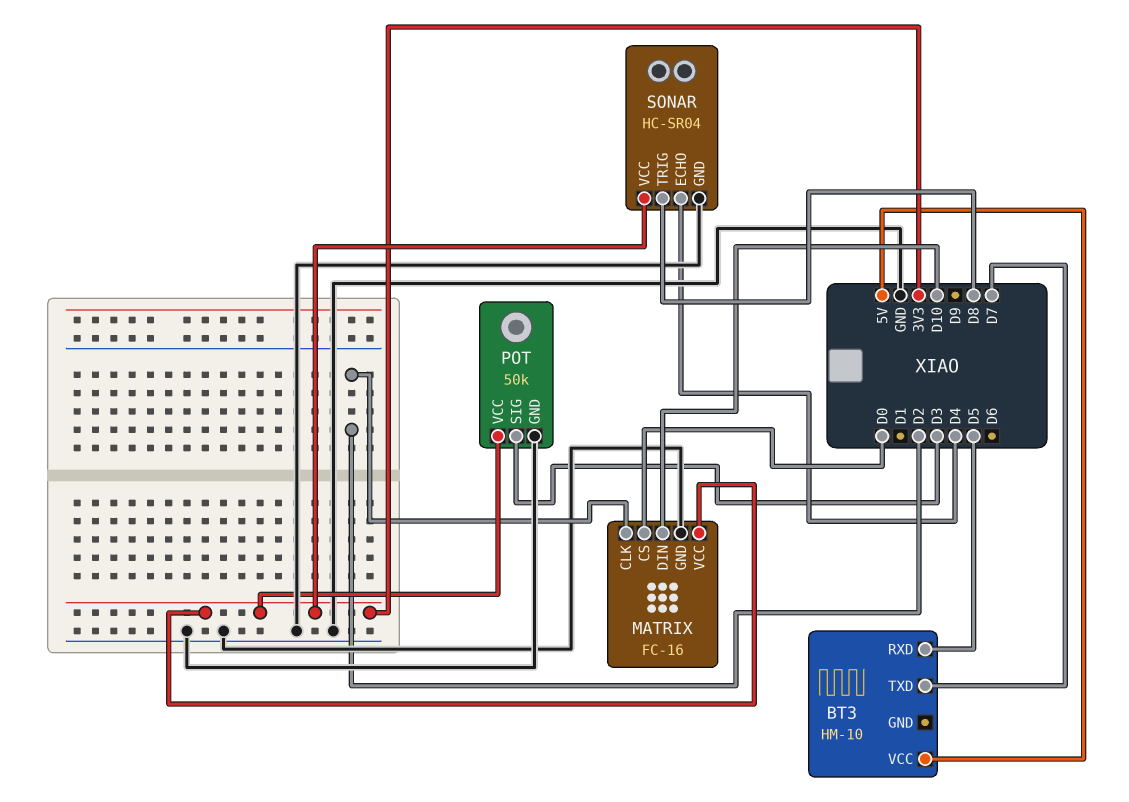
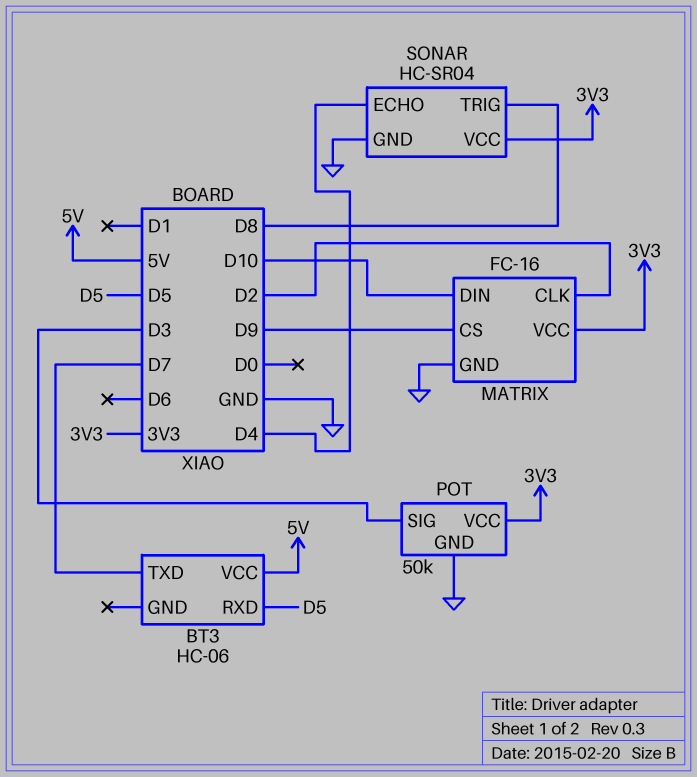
BT3: HM-10 -> HC-06
MATRIX pin CS: D0 -> D9

